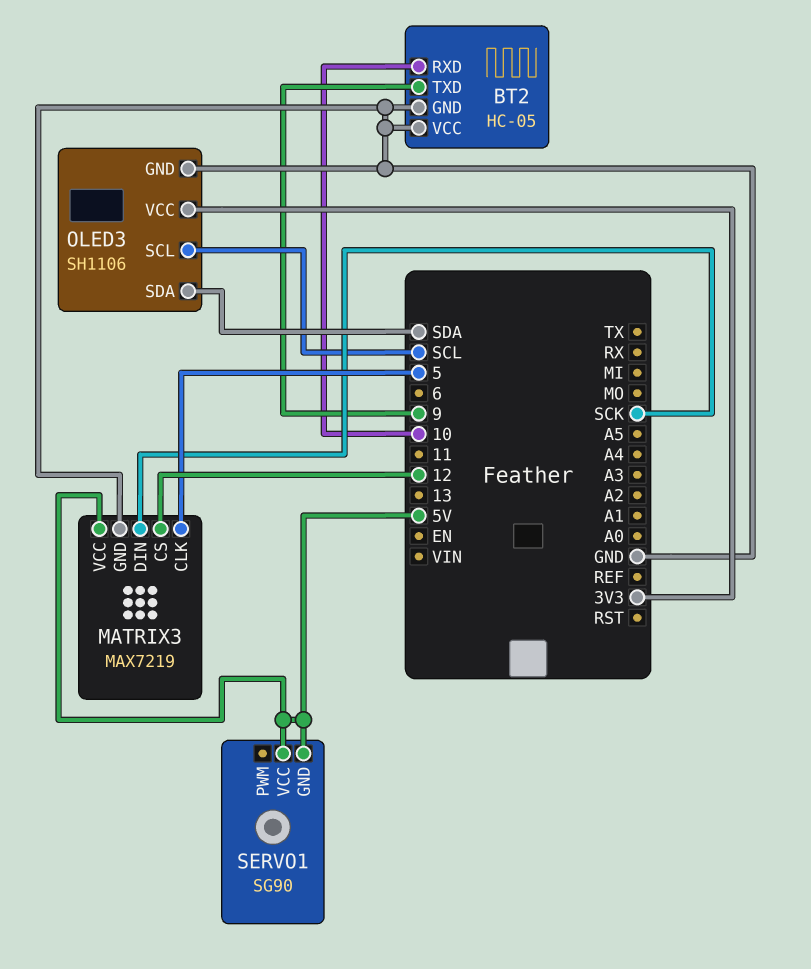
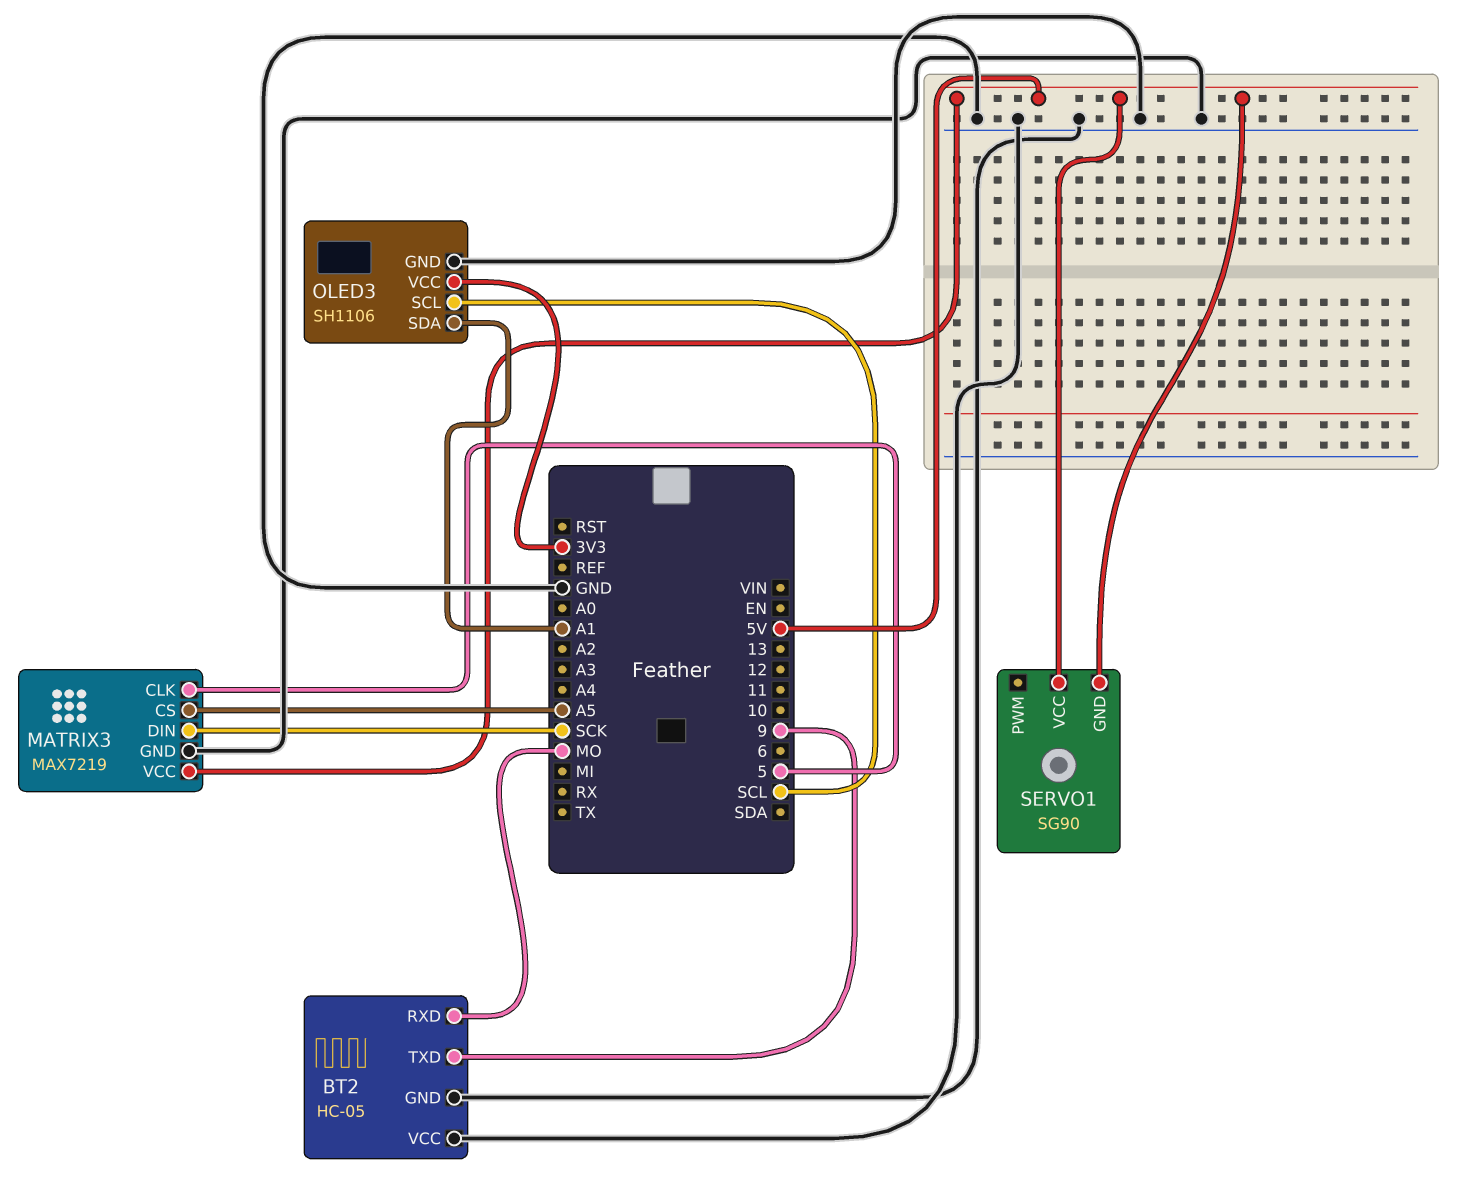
BT2 pin RXD: 10 -> MO
MATRIX3 pin CS: 12 -> A5
OLED3 pin SDA: SDA -> A1

